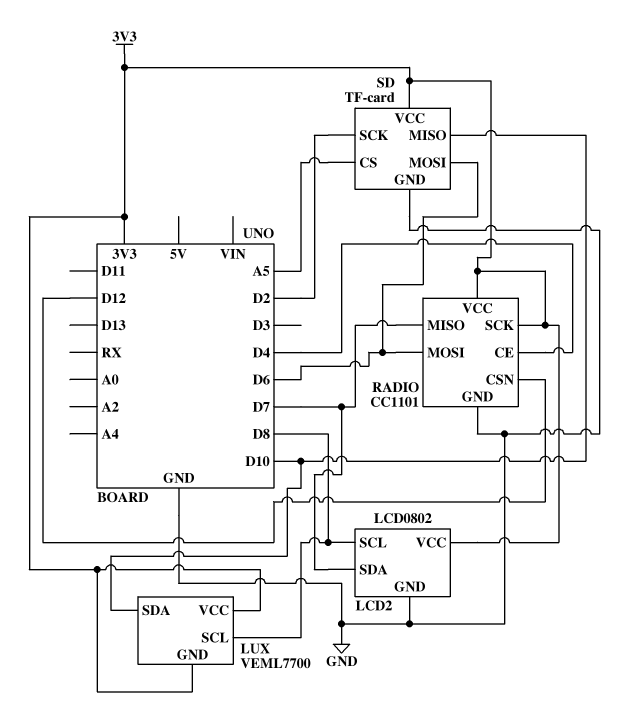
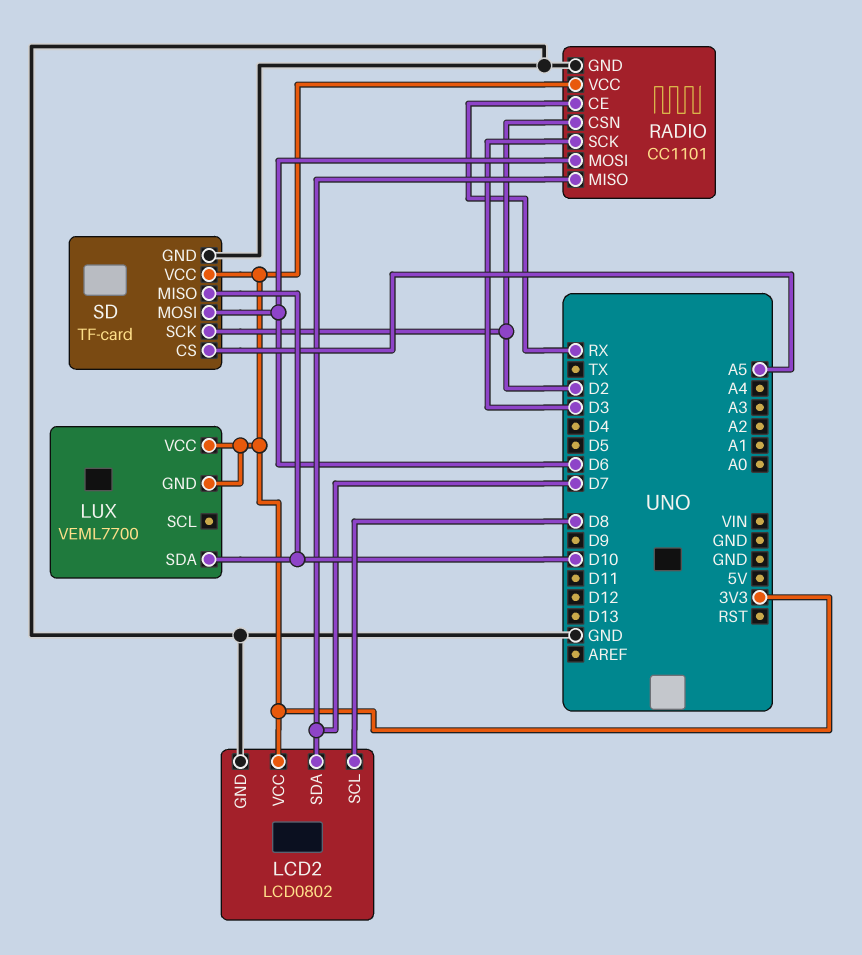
LUX pin SCL: D8 -> none
RADIO pin CE: D4 -> RX
RADIO pin CSN: D12 -> D2
RADIO pin SCK: 3V3 -> D3

